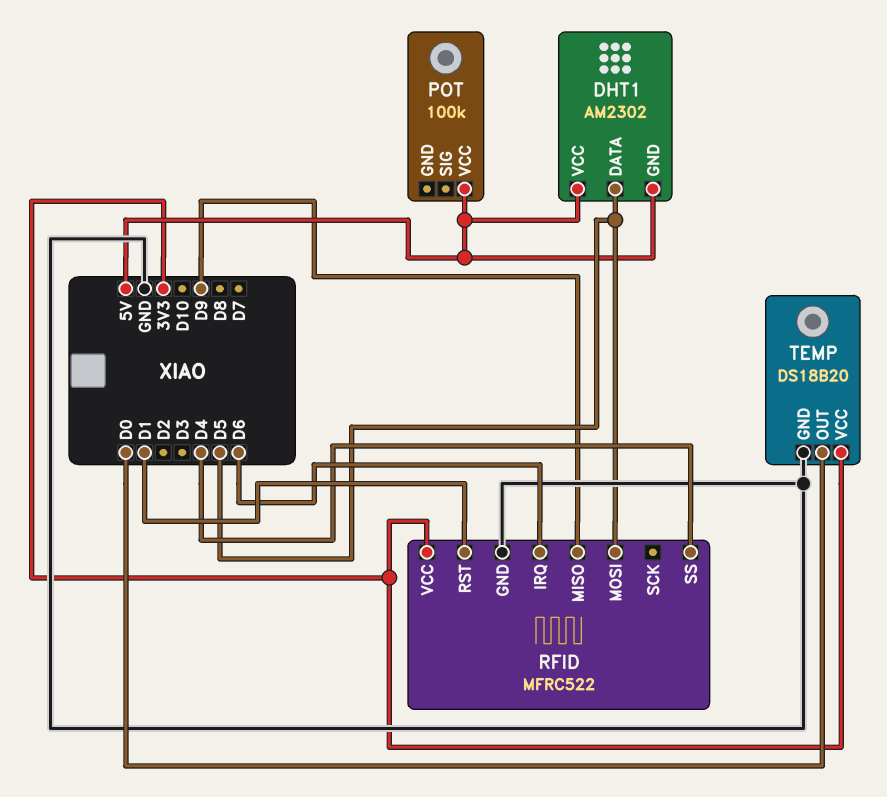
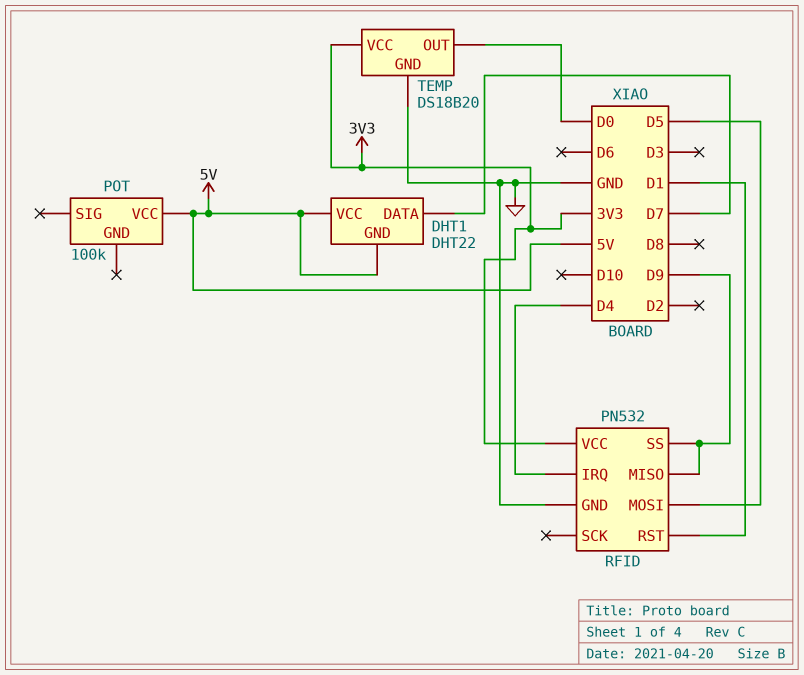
DHT1: AM2302 -> DHT22
DHT1 pin DATA: D5 -> D7
RFID: MFRC522 -> PN532
RFID pin IRQ: D6 -> D4
RFID pin SS: D4 -> D9

